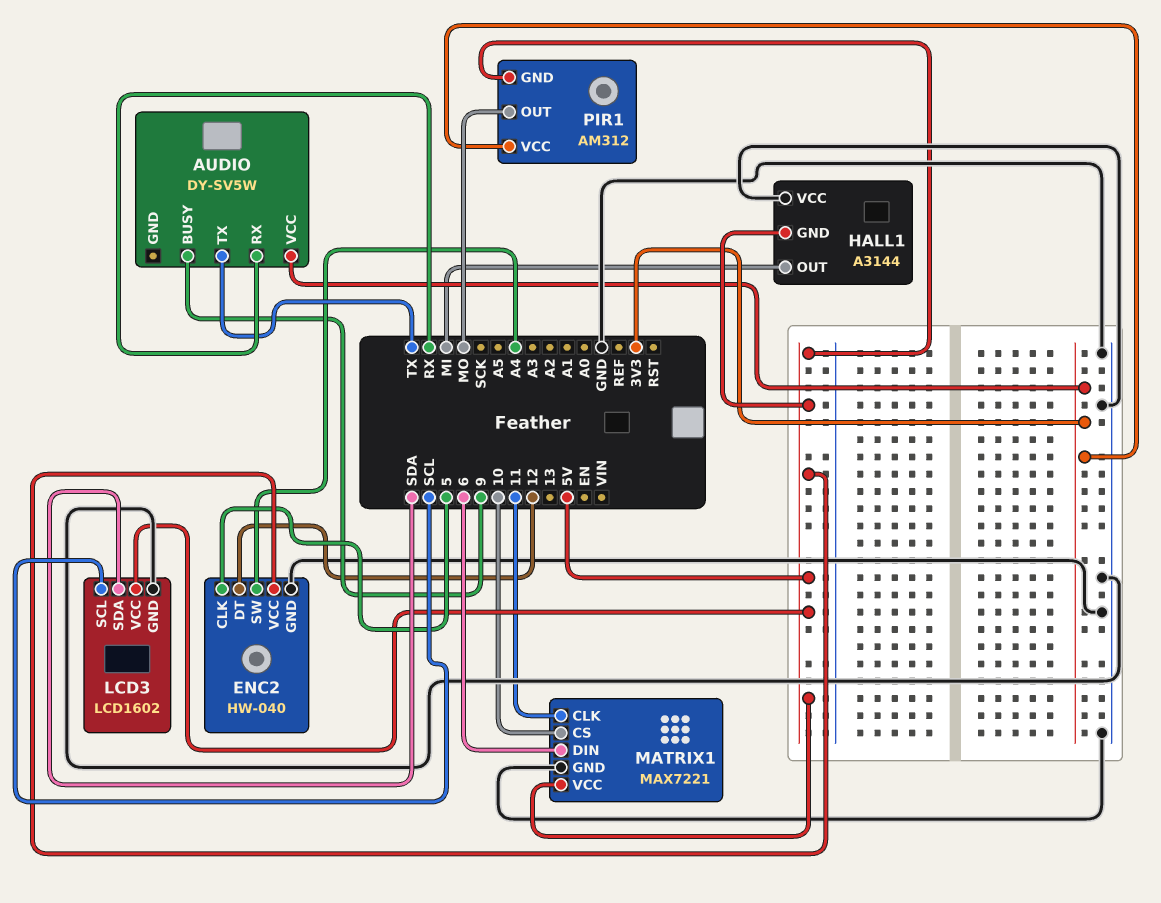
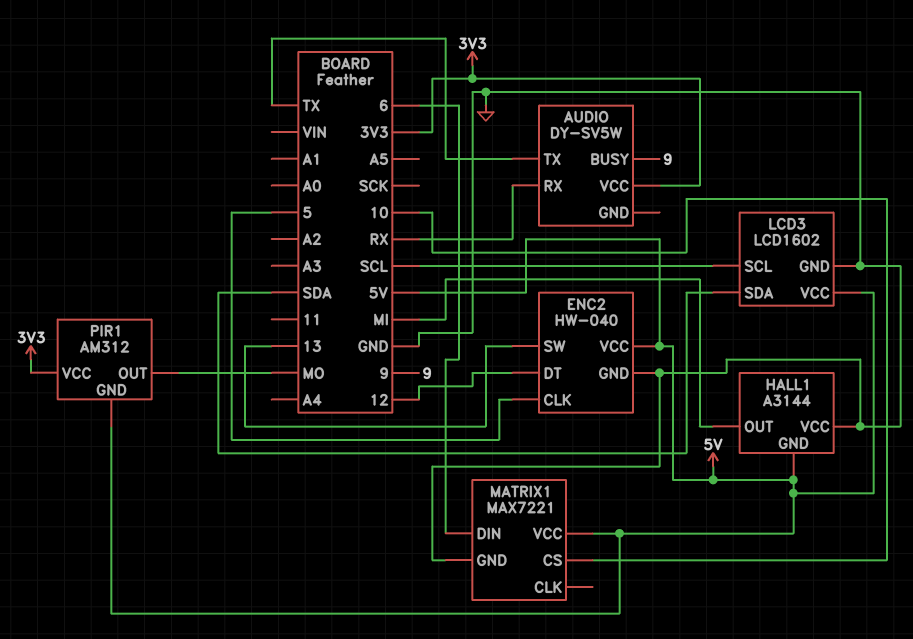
ENC2 pin SW: A4 -> 13
MATRIX1 pin CLK: 11 -> none

